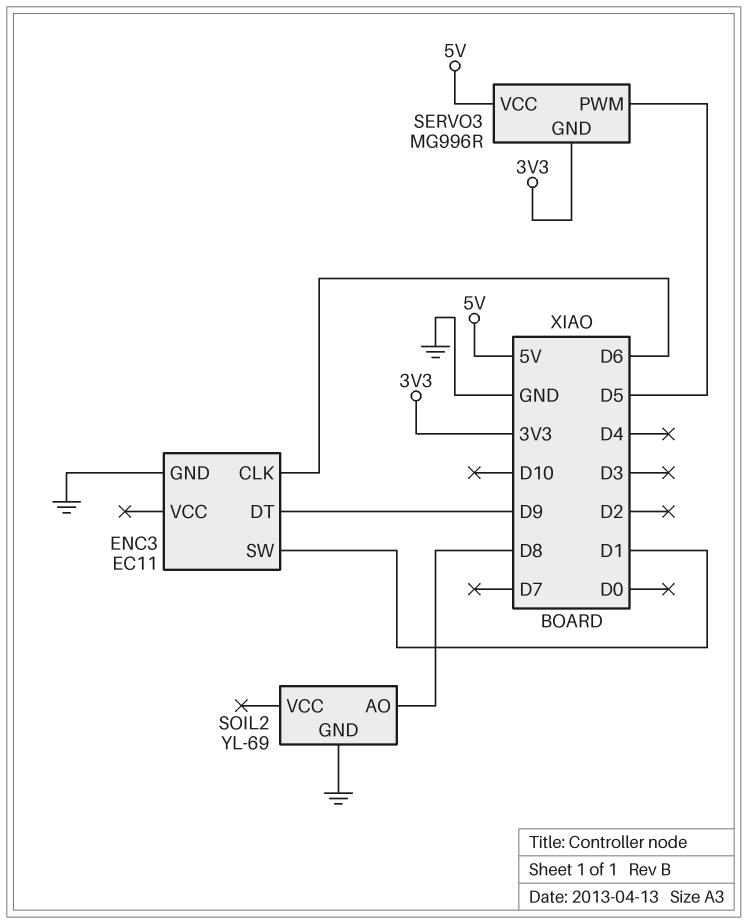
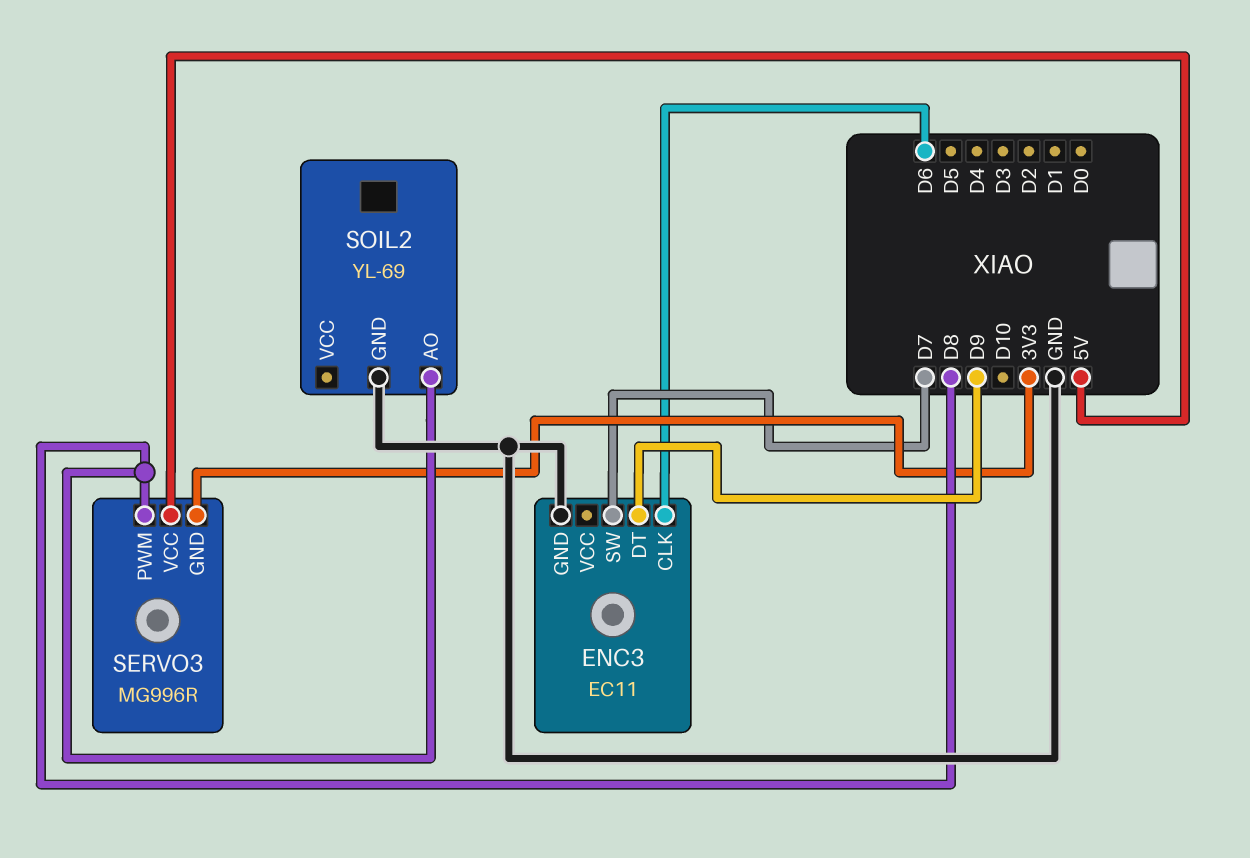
ENC3 pin SW: D1 -> D7
SERVO3 pin PWM: D5 -> D8

